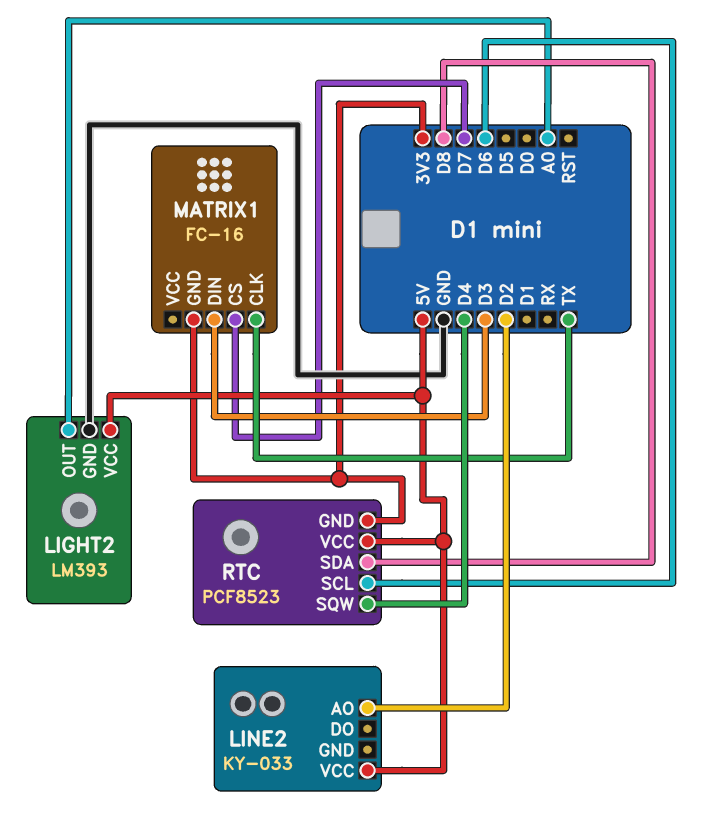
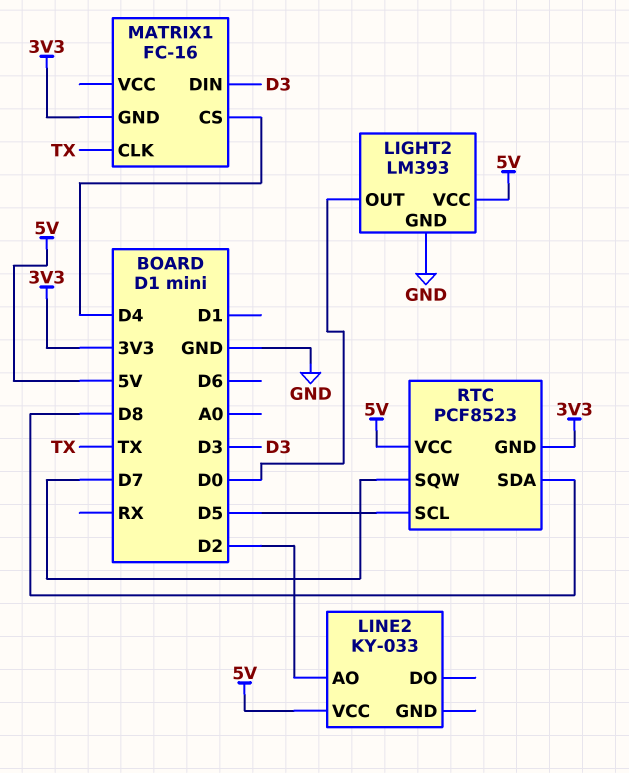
LIGHT2 pin OUT: A0 -> D0
MATRIX1 pin CS: D7 -> D4
RTC pin SCL: D6 -> D5
RTC pin SQW: D4 -> D7

